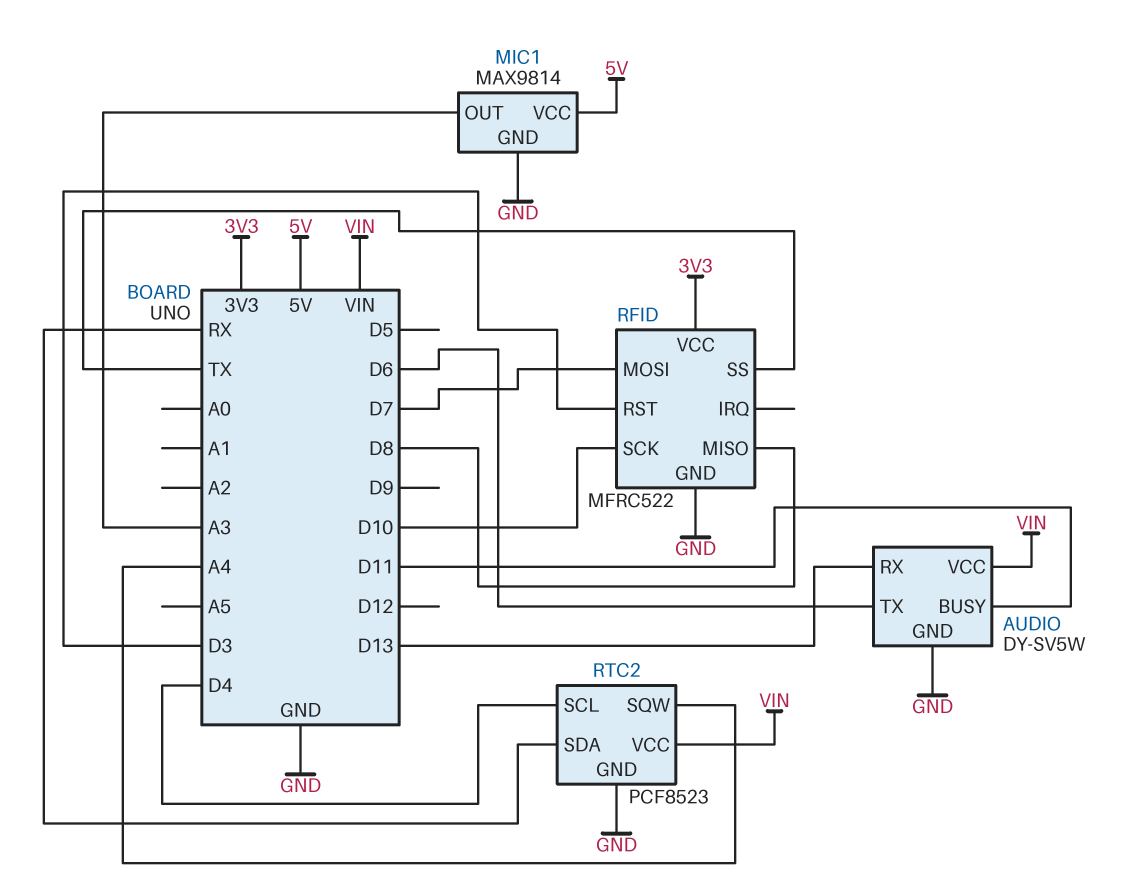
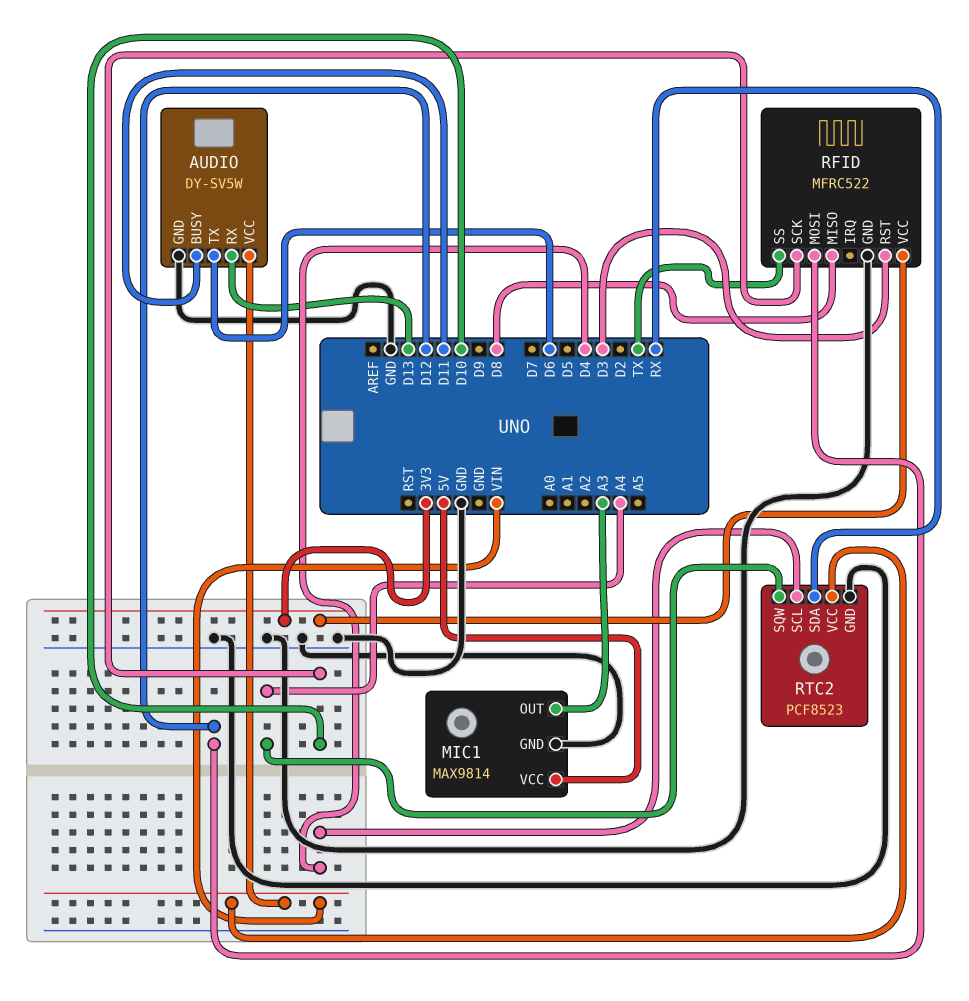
RFID pin MOSI: D7 -> D12

